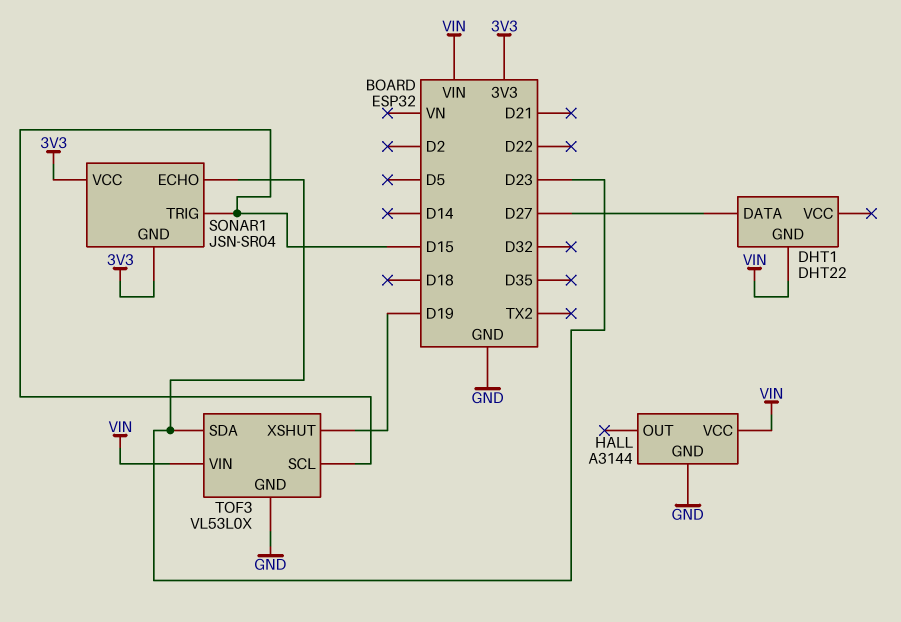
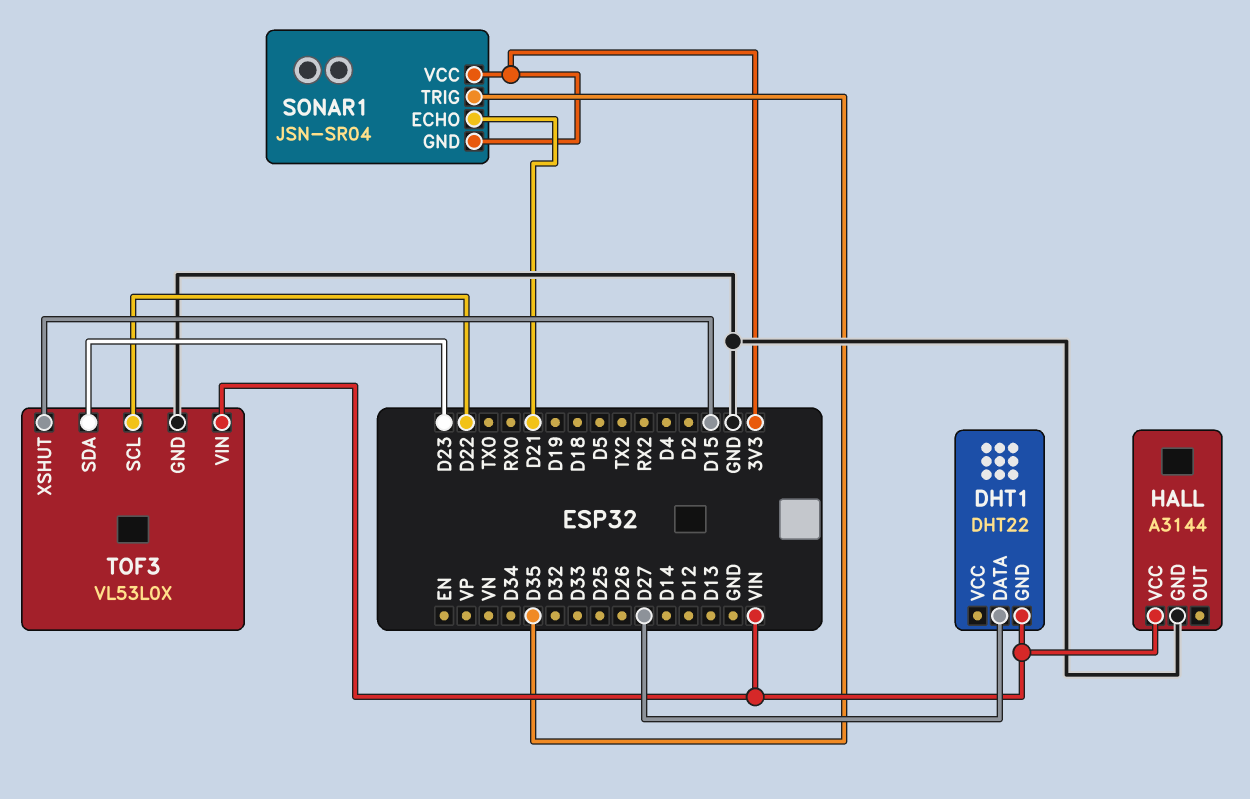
SONAR1 pin ECHO: D23 -> D21
SONAR1 pin TRIG: D15 -> D35
TOF3 pin SCL: D15 -> D22
TOF3 pin XSHUT: D19 -> D15

